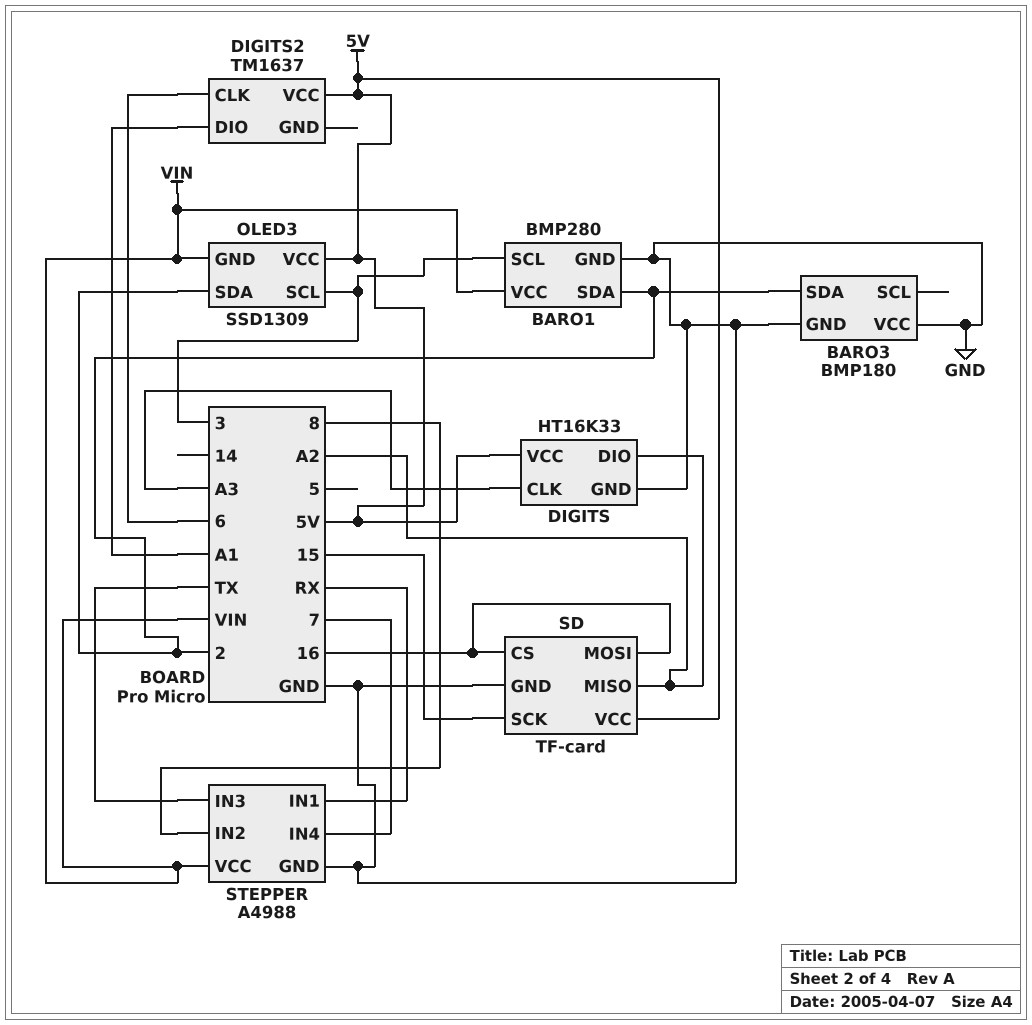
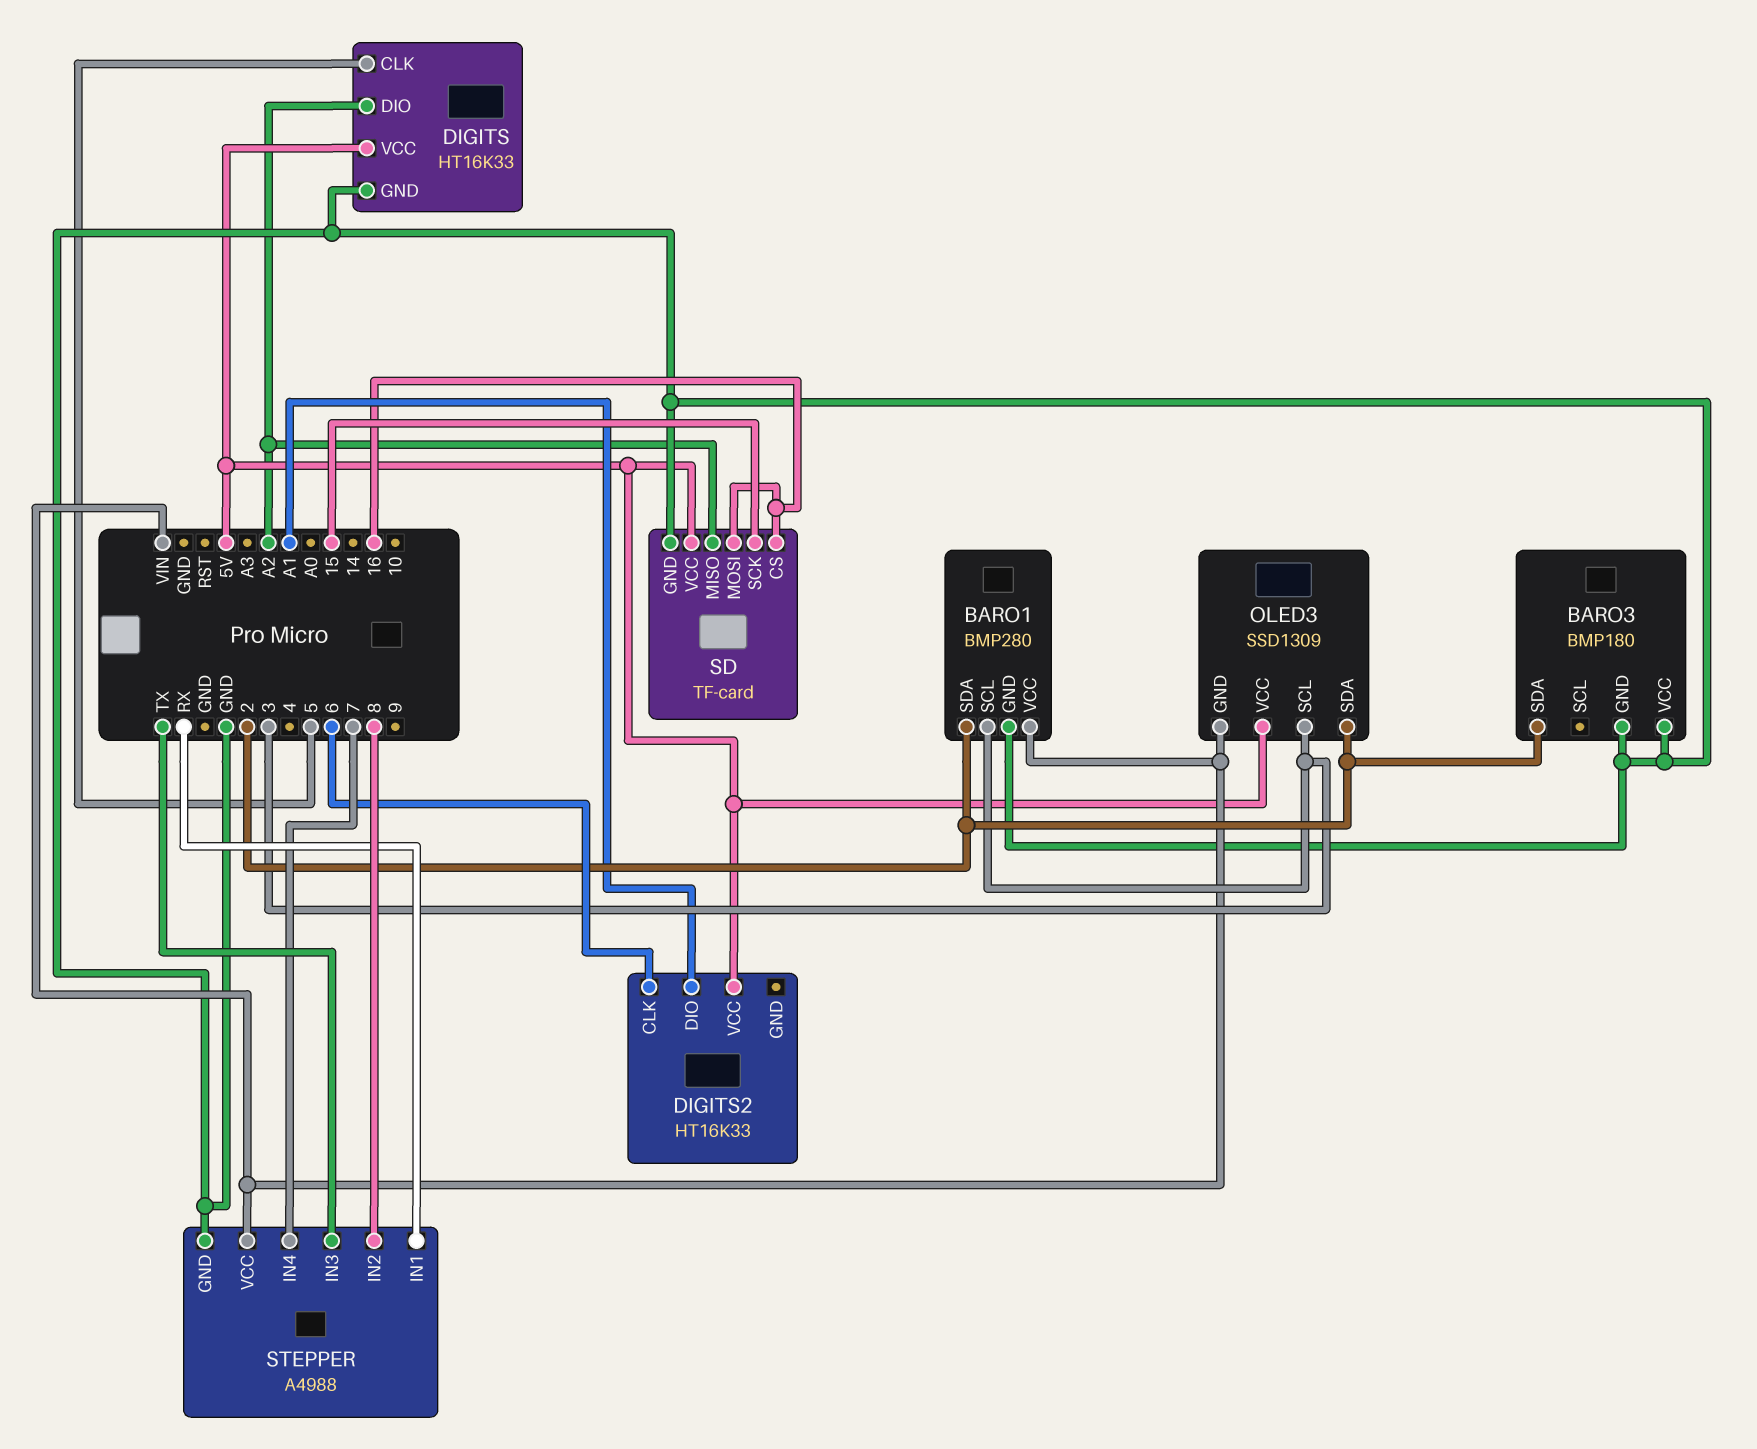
DIGITS pin CLK: A3 -> 5
DIGITS2: TM1637 -> HT16K33

